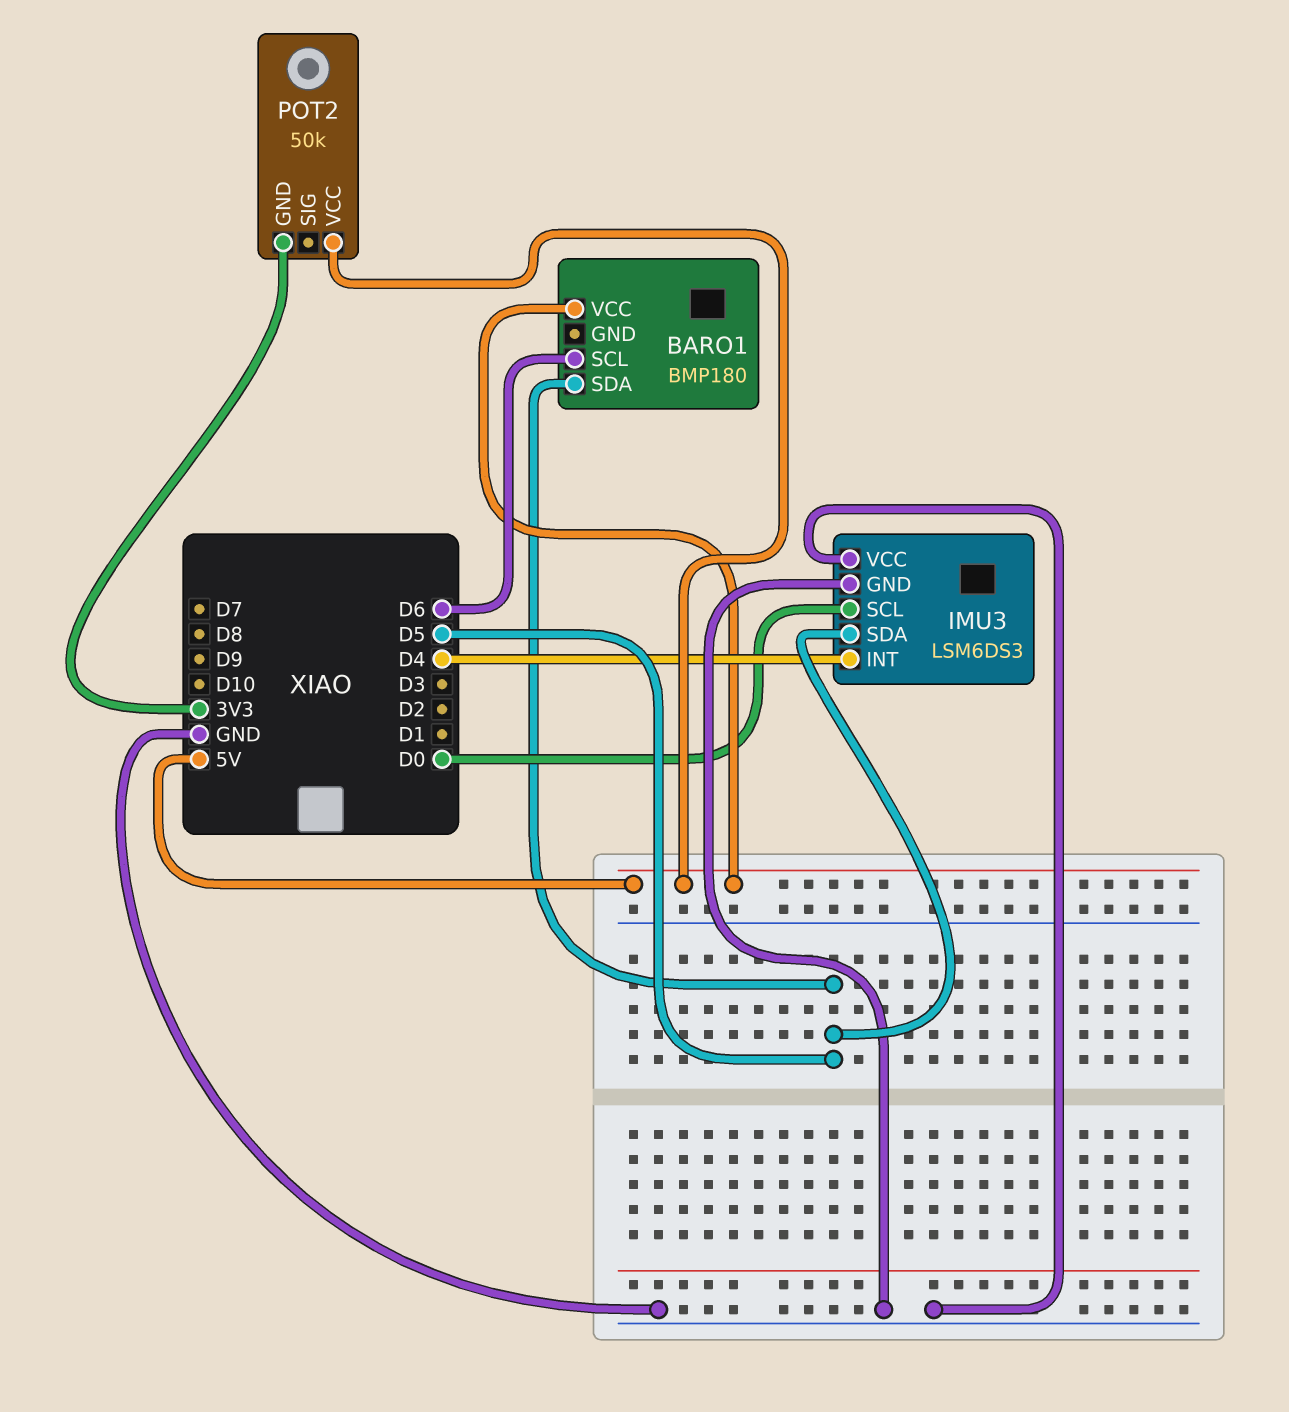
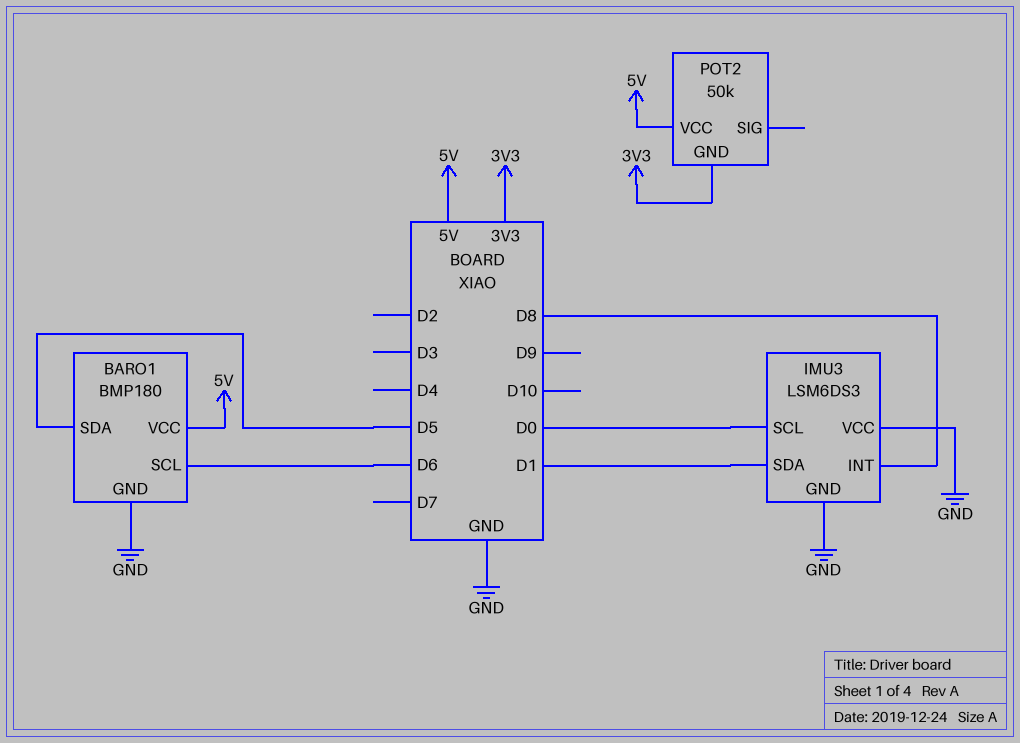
BARO1 pin GND: none -> GND
IMU3 pin INT: D4 -> D8
IMU3 pin SDA: D5 -> D1

